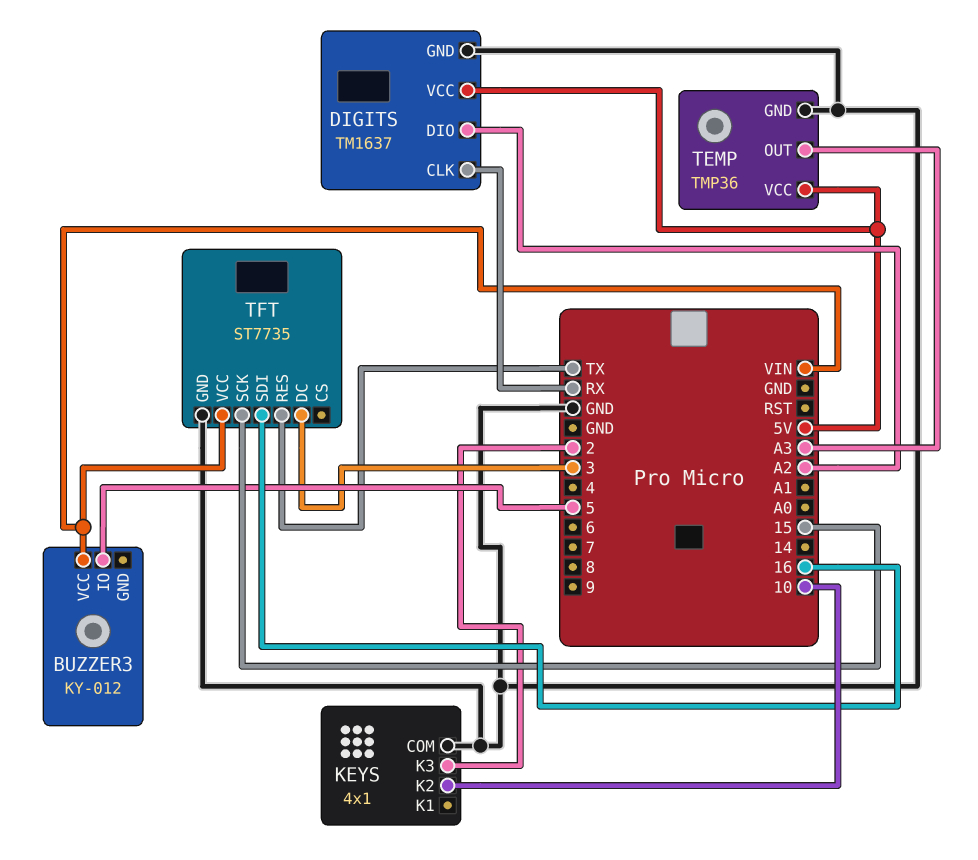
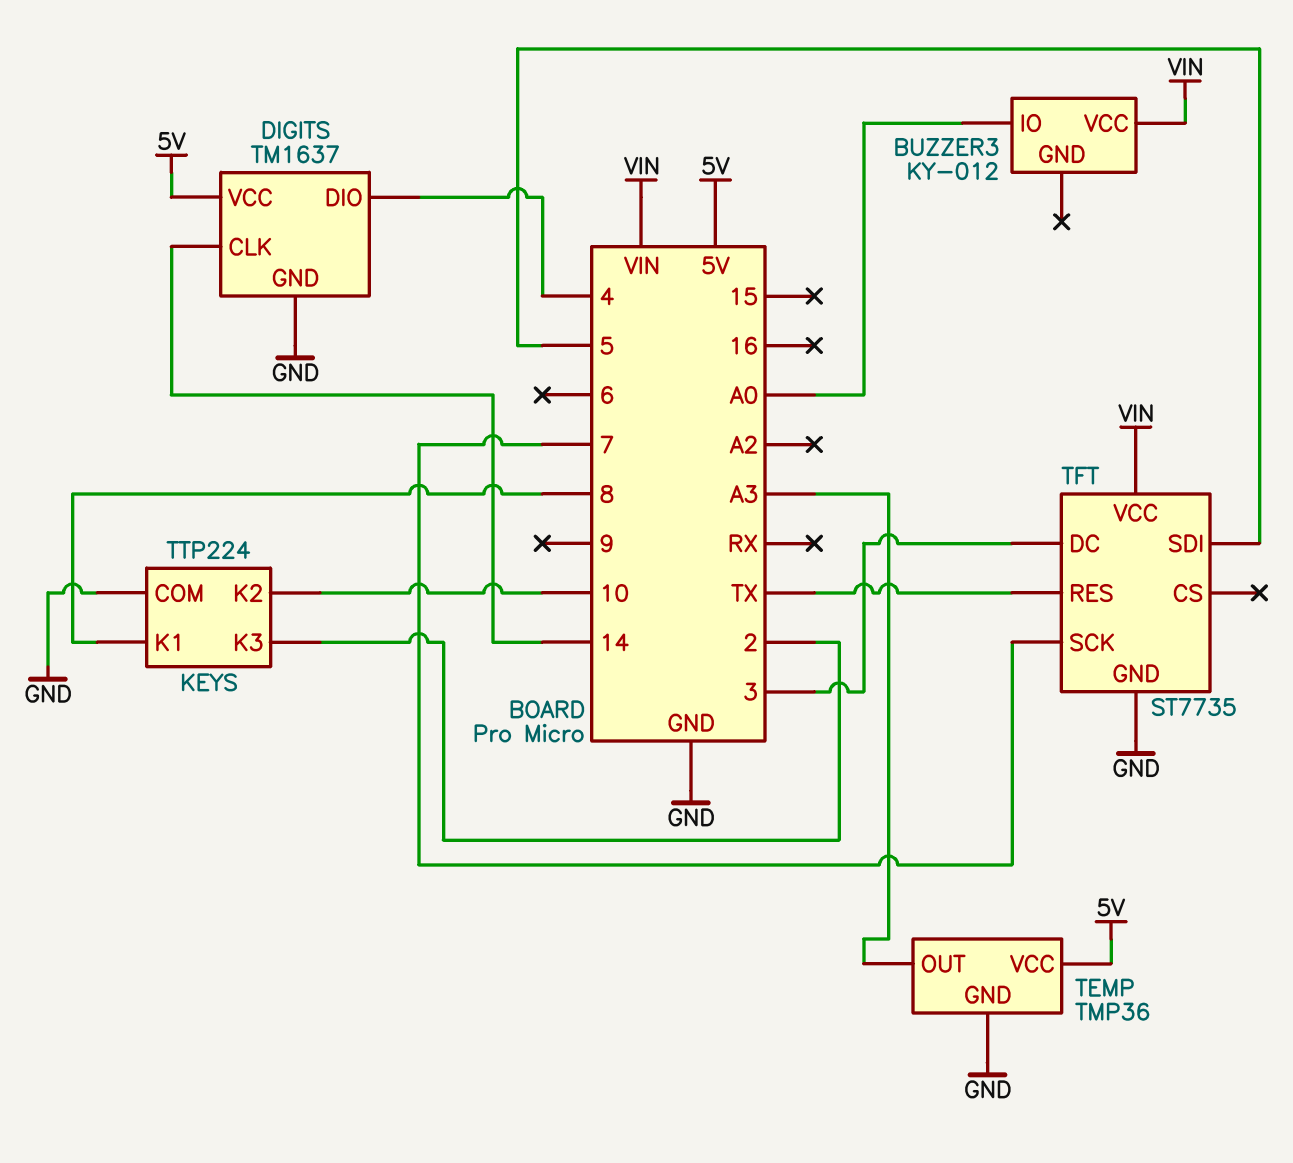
BUZZER3 pin IO: 5 -> A0
DIGITS pin CLK: RX -> 14
DIGITS pin DIO: A2 -> 4
KEYS: 4x1 -> TTP224
KEYS pin K1: none -> 8
TFT pin SCK: 15 -> 7
TFT pin SDI: 16 -> 5

